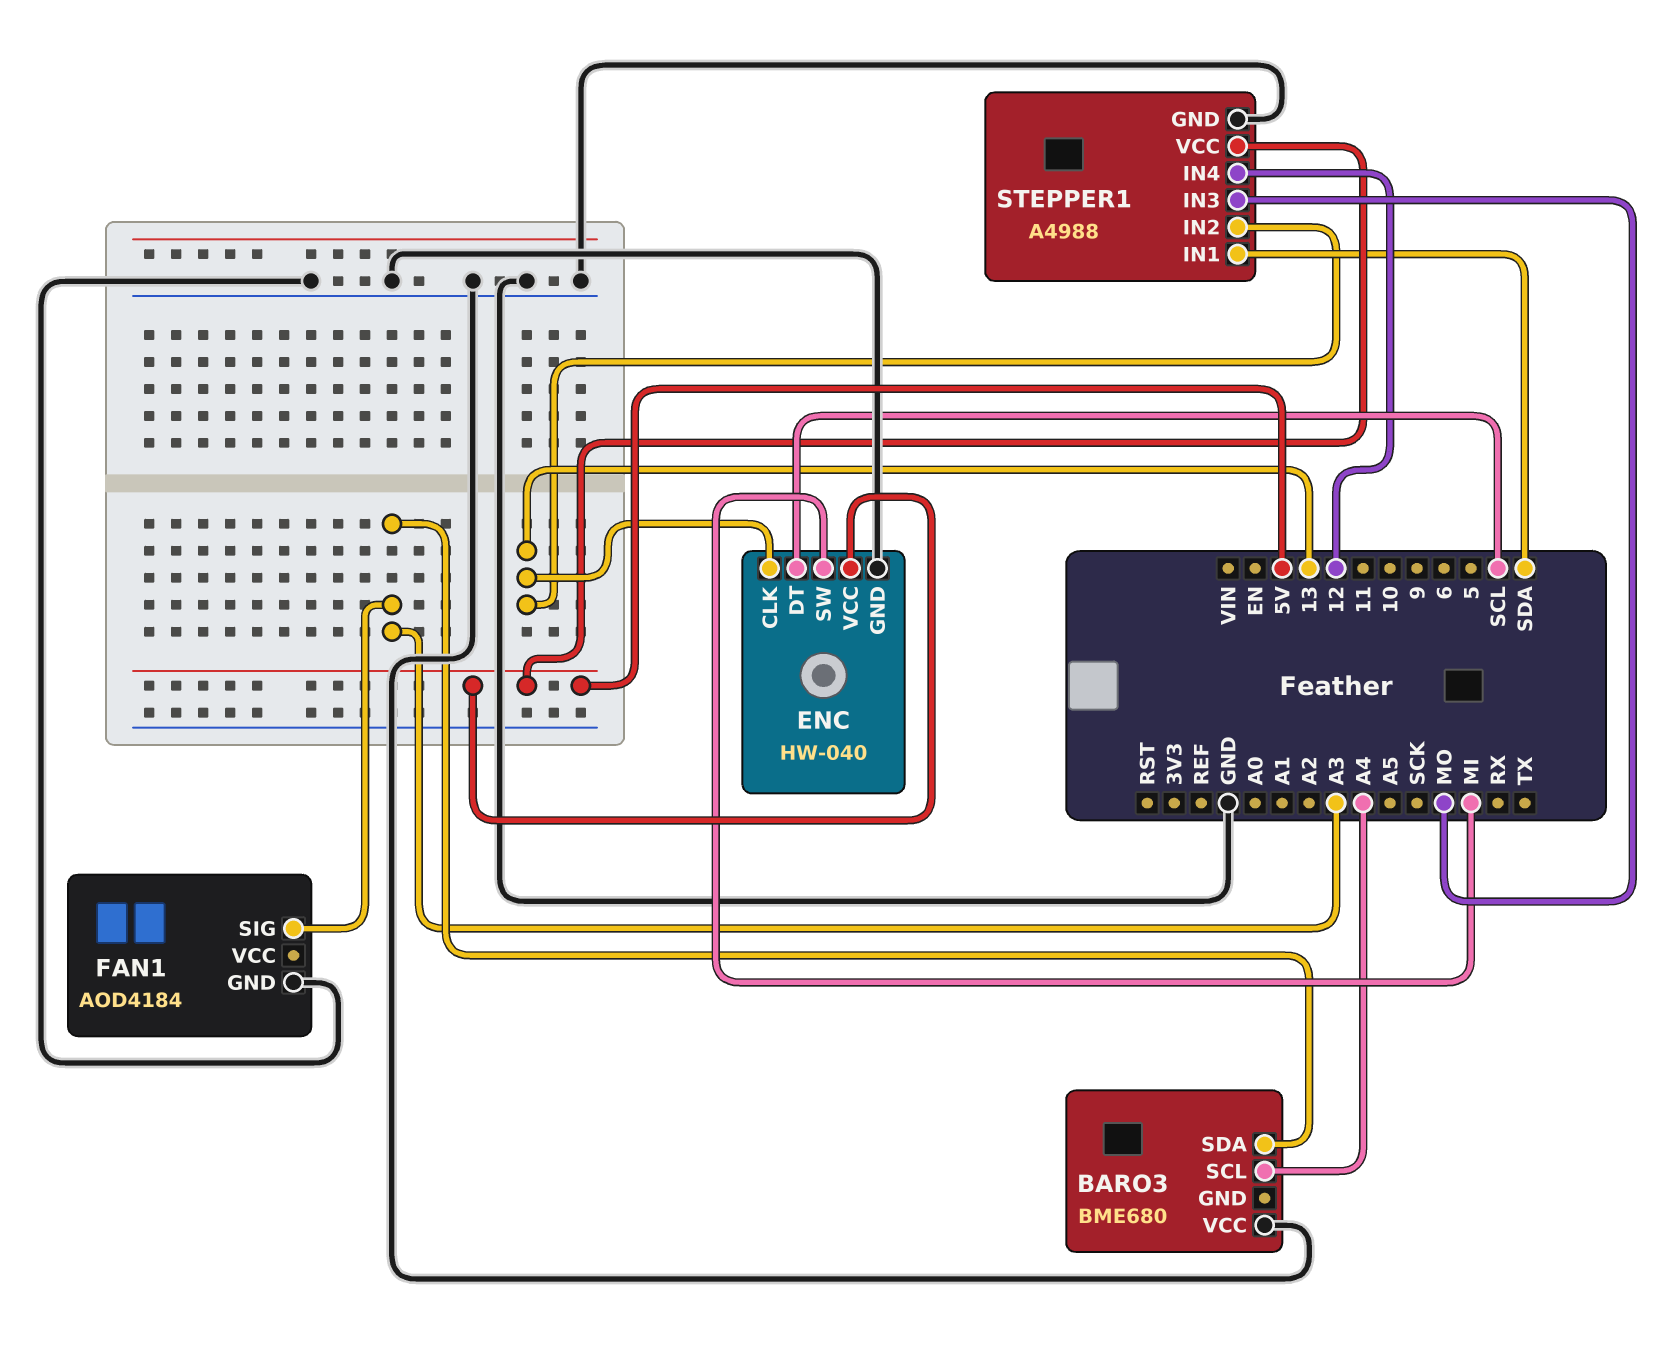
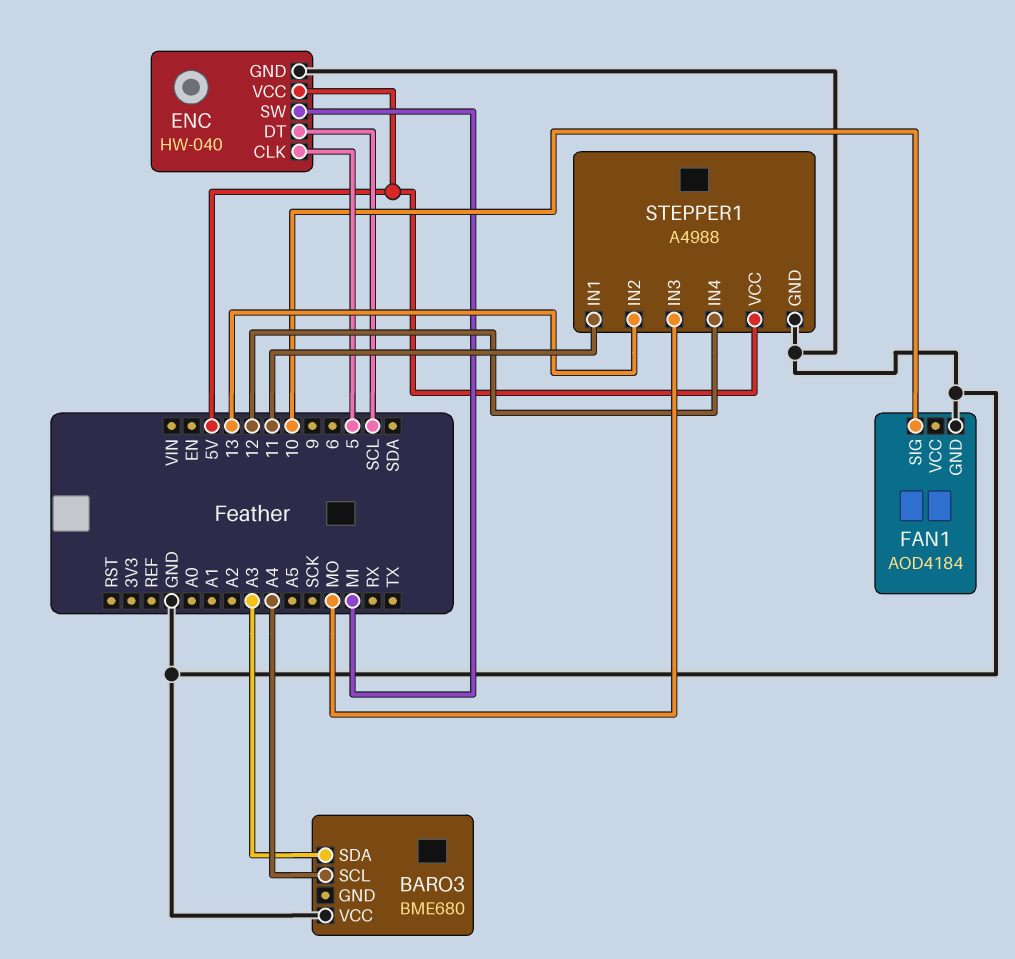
ENC pin CLK: 13 -> 5
FAN1 pin SIG: A3 -> 10
STEPPER1 pin IN1: SDA -> 11

